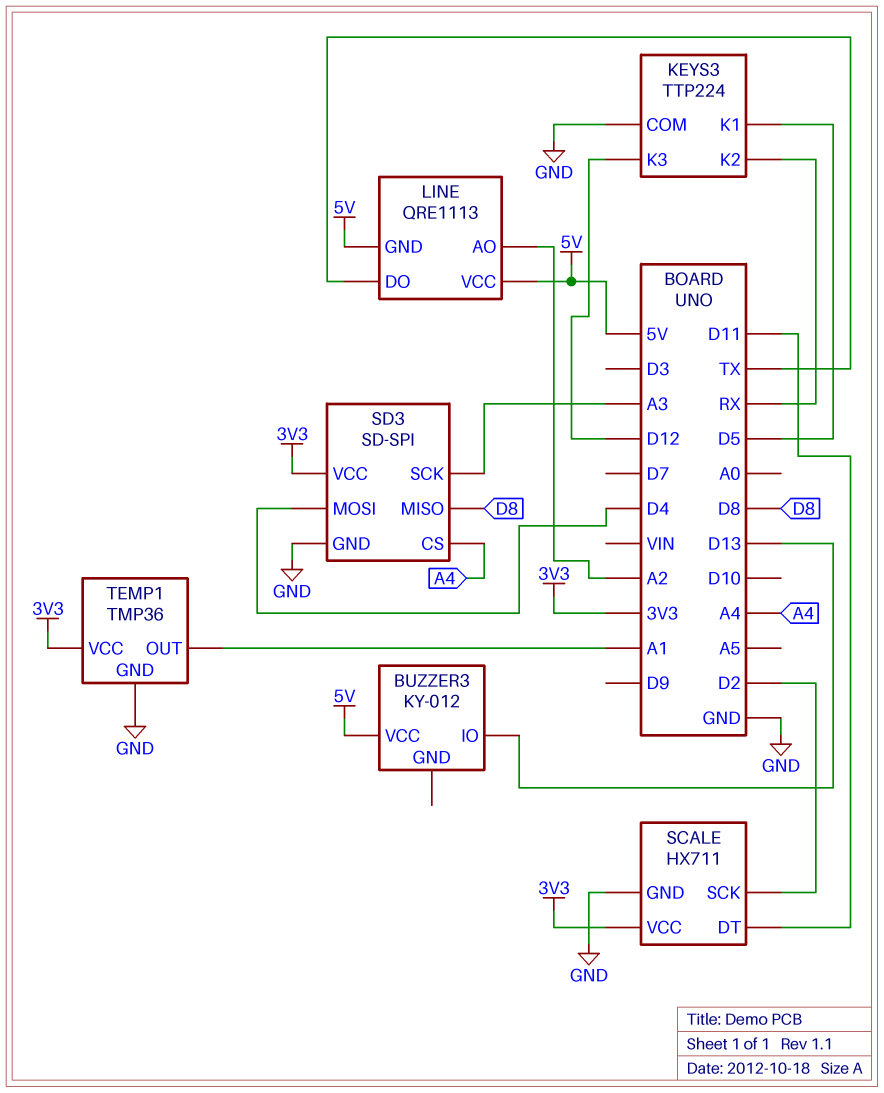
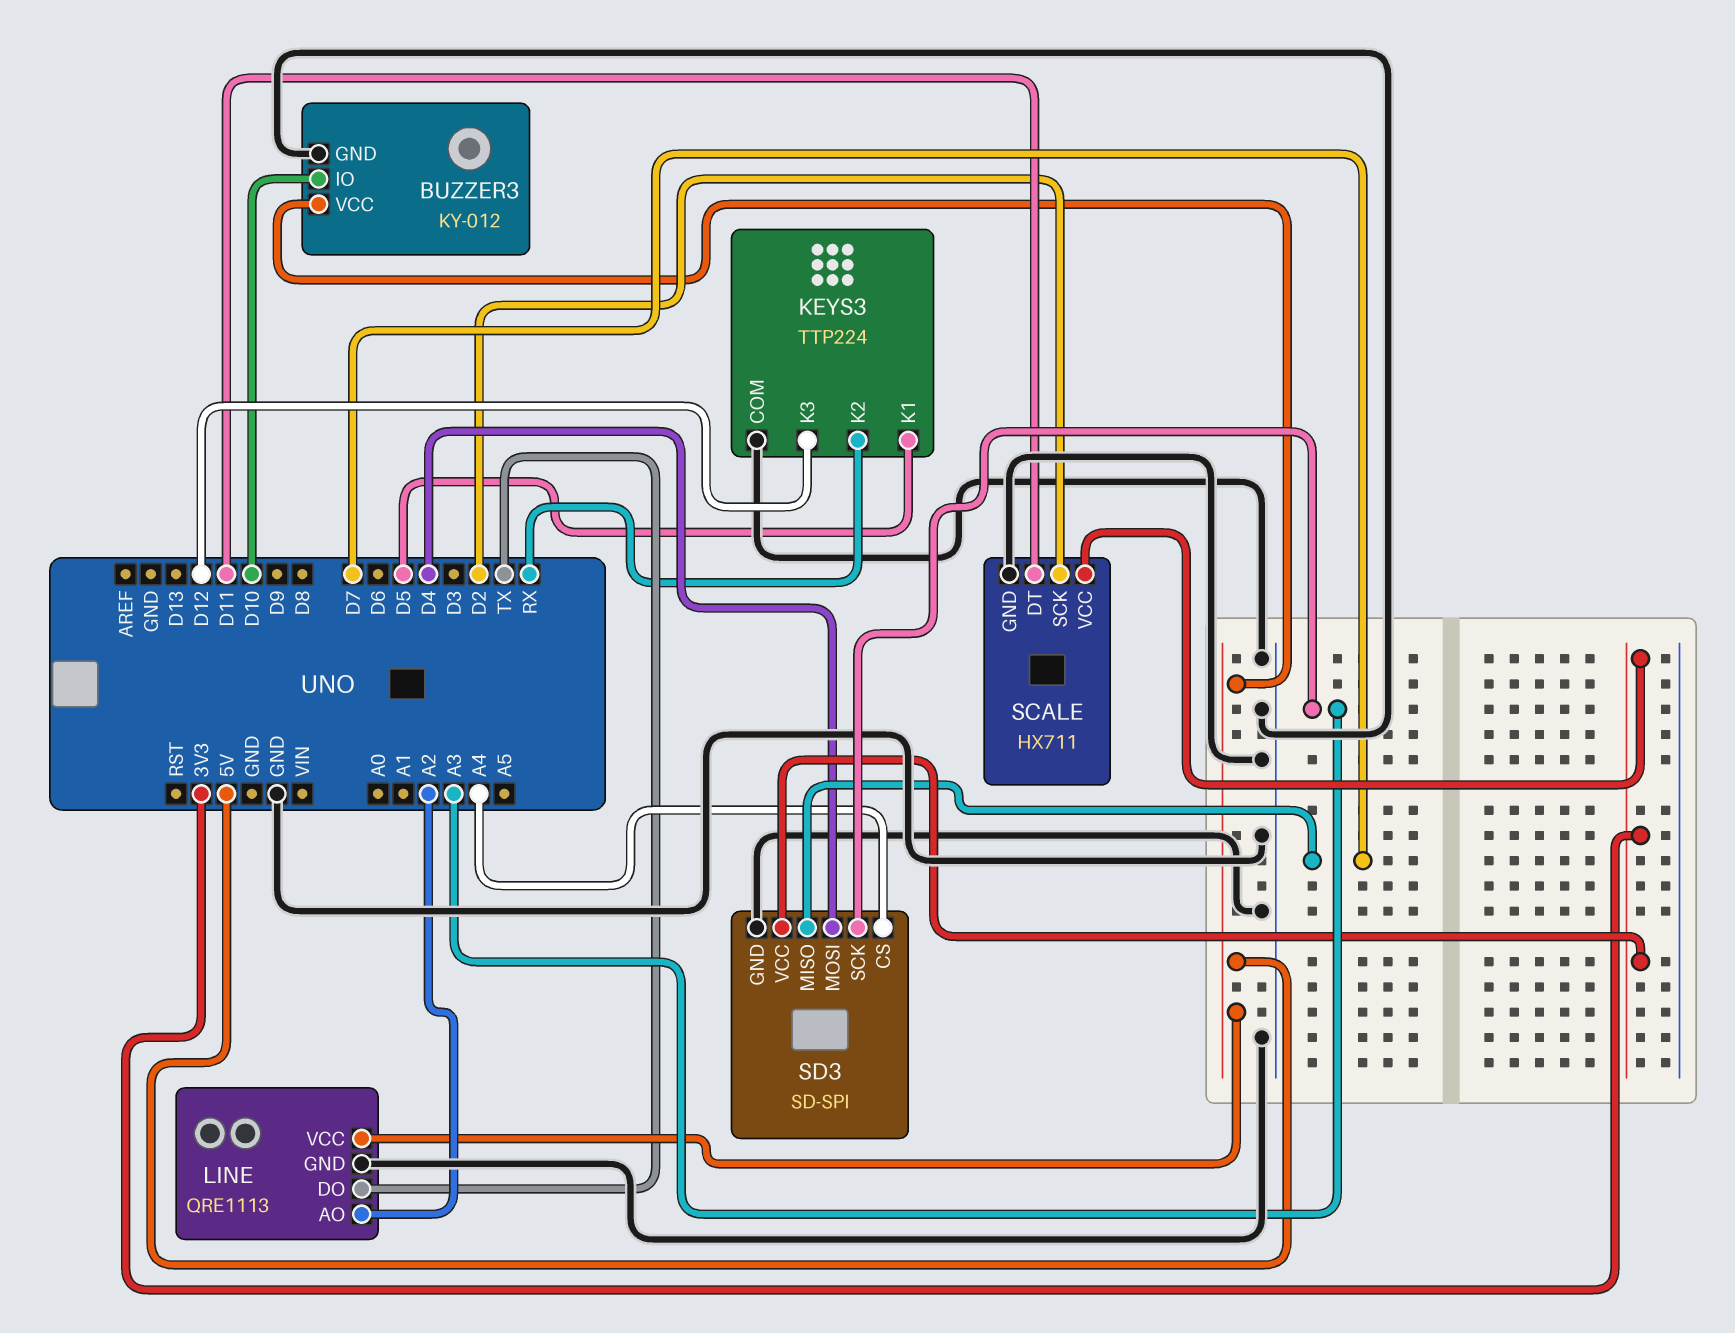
BUZZER3 pin GND: none -> GND
BUZZER3 pin IO: D13 -> D10
LINE pin GND: 5V -> GND
SD3 pin MISO: D8 -> D7
TEMP1: TMP36 -> none
TEMP1 pin GND: GND -> none
TEMP1 pin OUT: A1 -> none
TEMP1 pin VCC: 3V3 -> none

